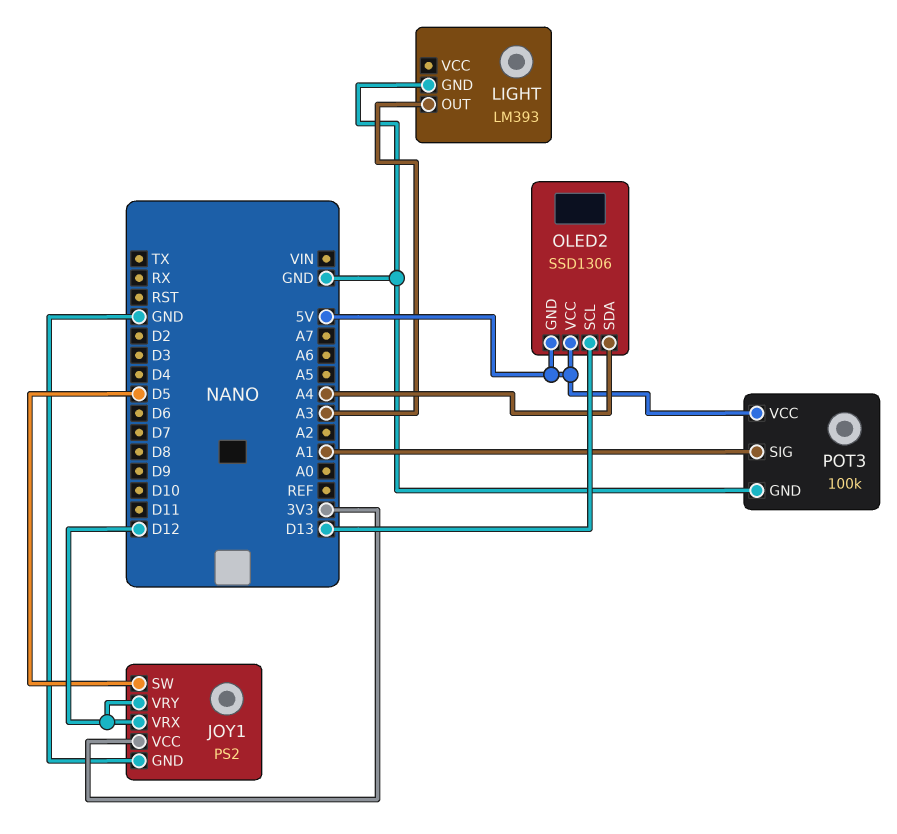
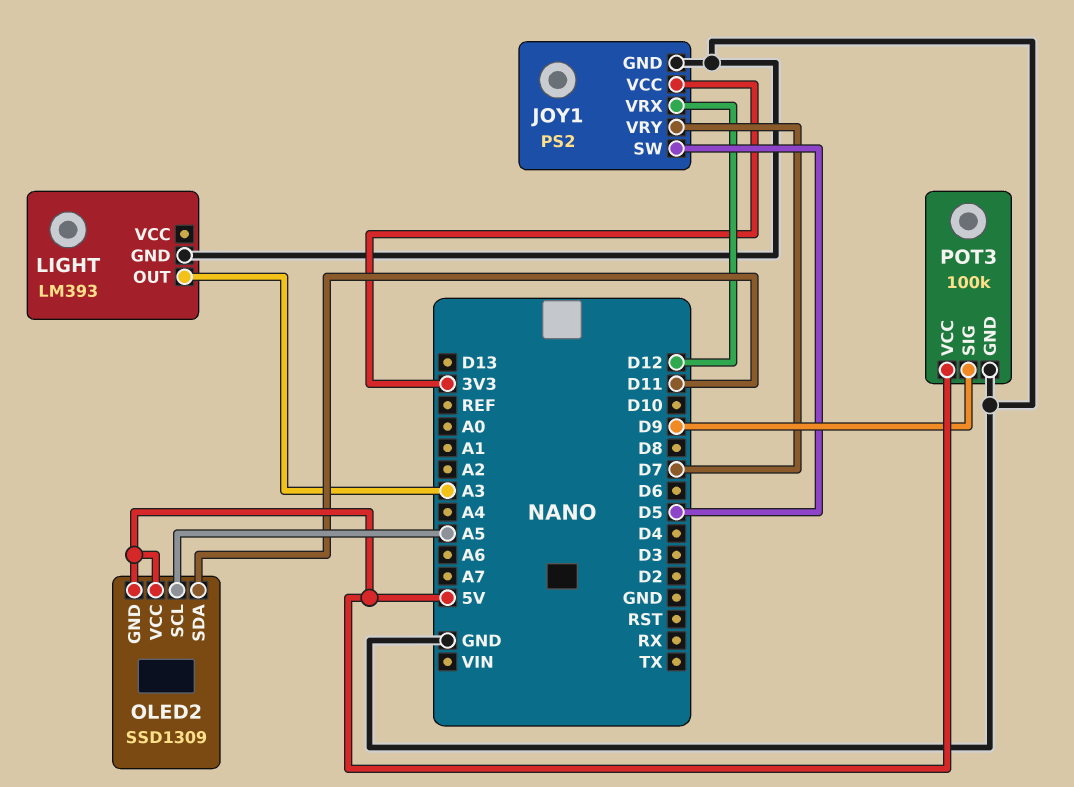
JOY1 pin VRY: D12 -> D7
OLED2: SSD1306 -> SSD1309
OLED2 pin SCL: D13 -> A5
OLED2 pin SDA: A4 -> D11
POT3 pin SIG: A1 -> D9

